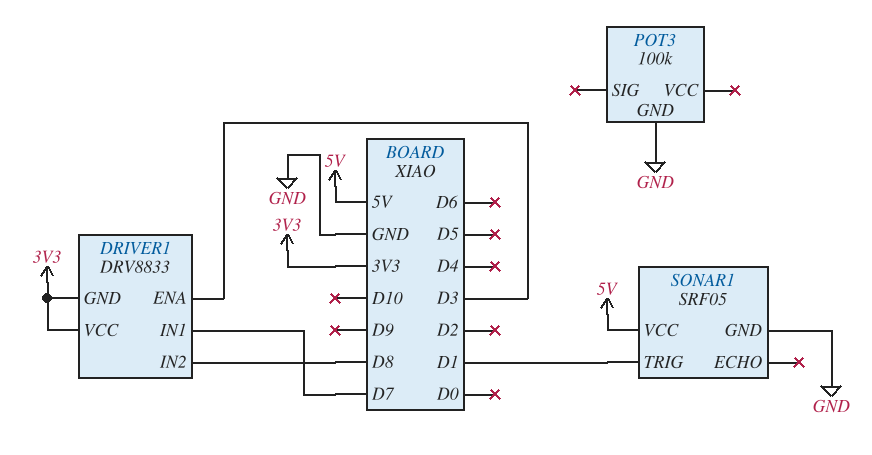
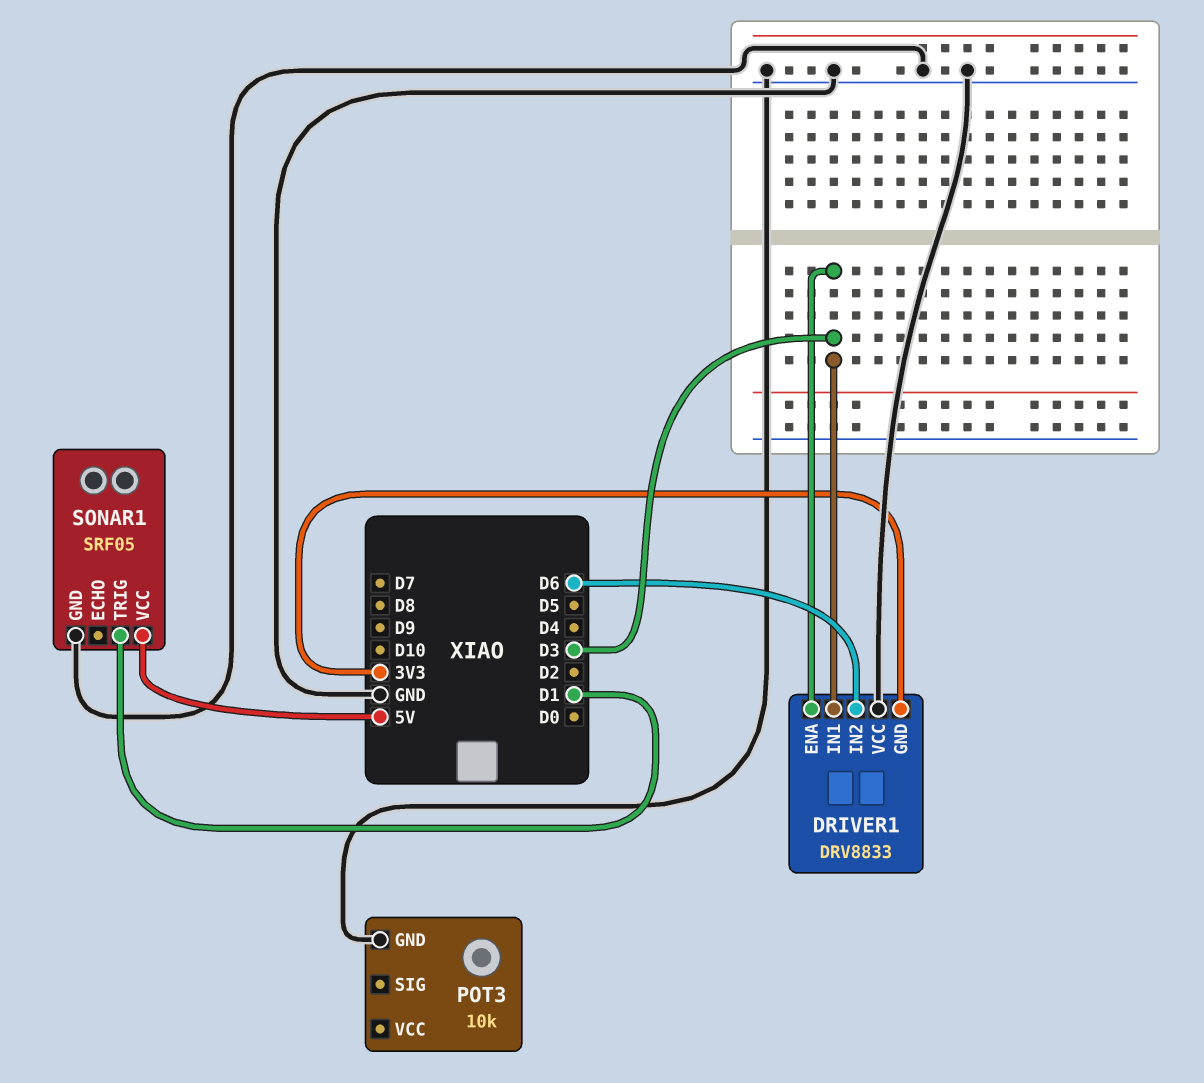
DRIVER1 pin IN1: D7 -> D3
DRIVER1 pin IN2: D8 -> D6
DRIVER1 pin VCC: 3V3 -> GND
POT3: 100k -> 10k

